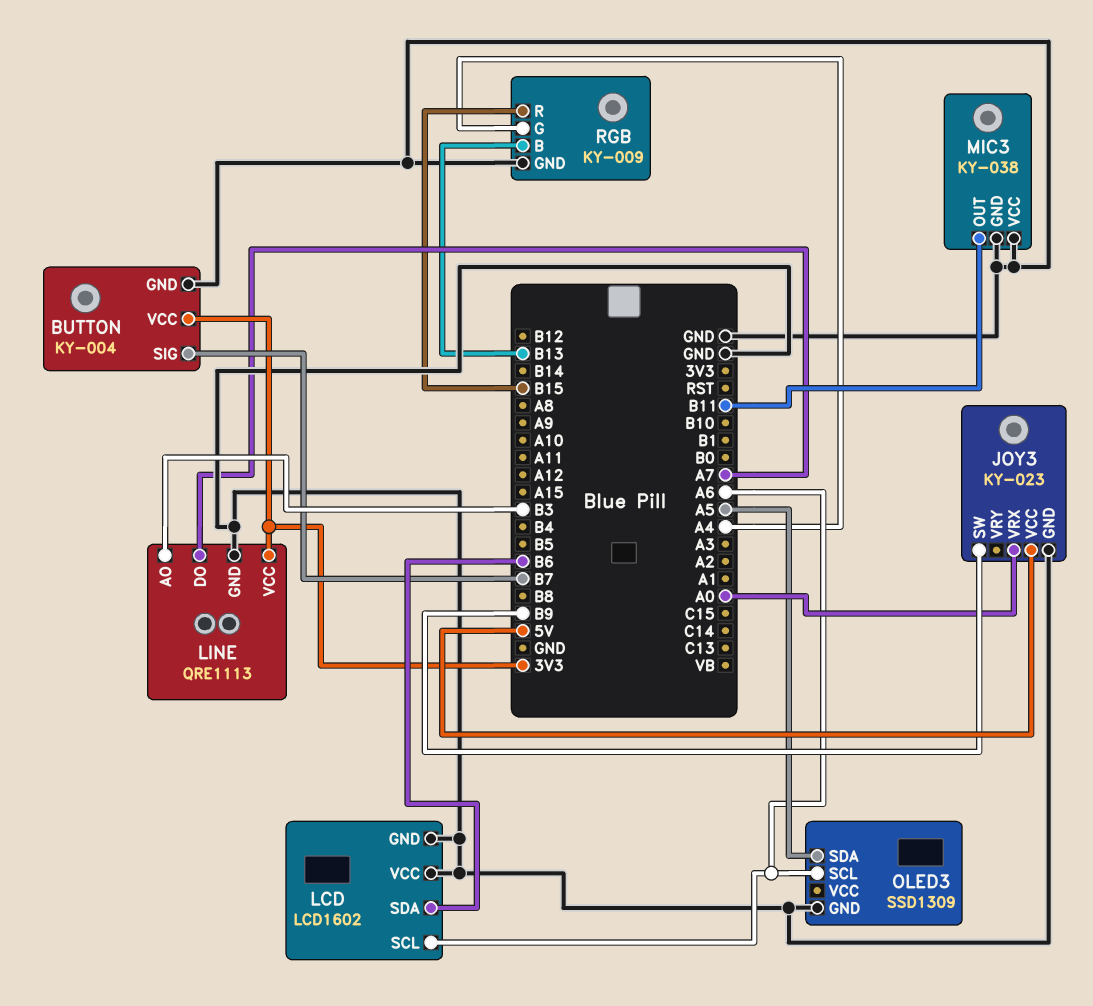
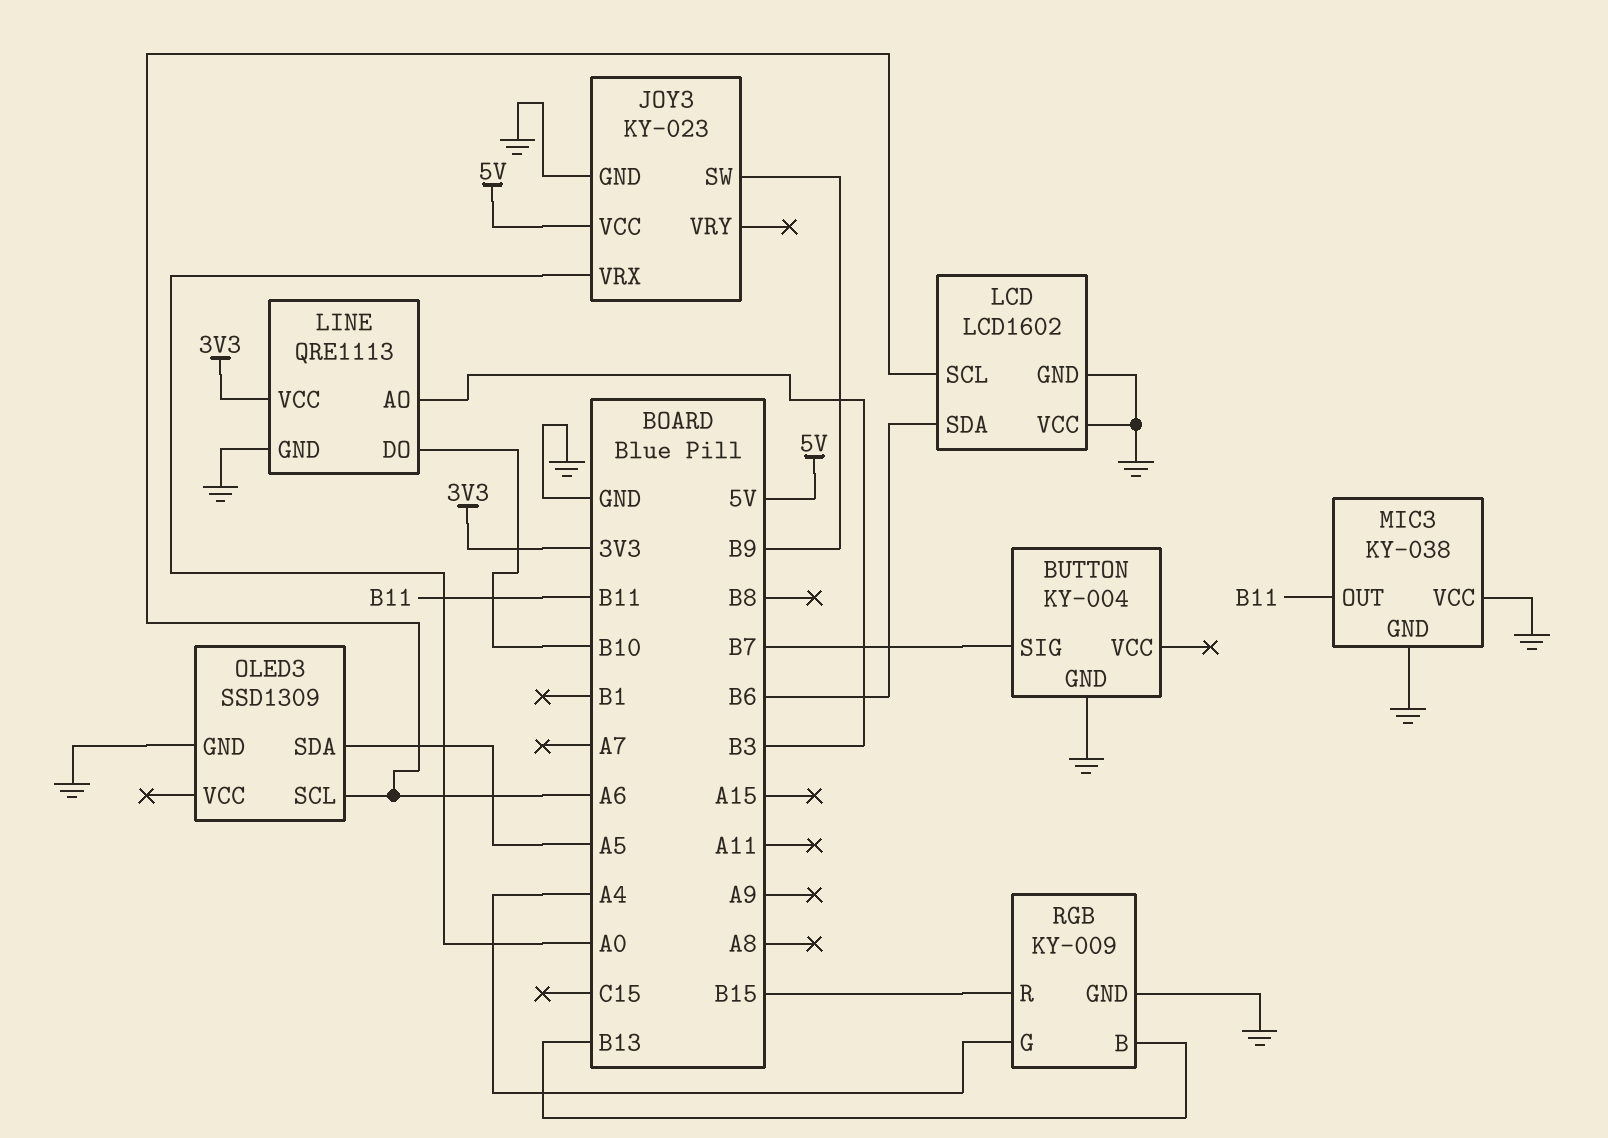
BUTTON pin VCC: 3V3 -> none
LINE pin DO: A7 -> B10

